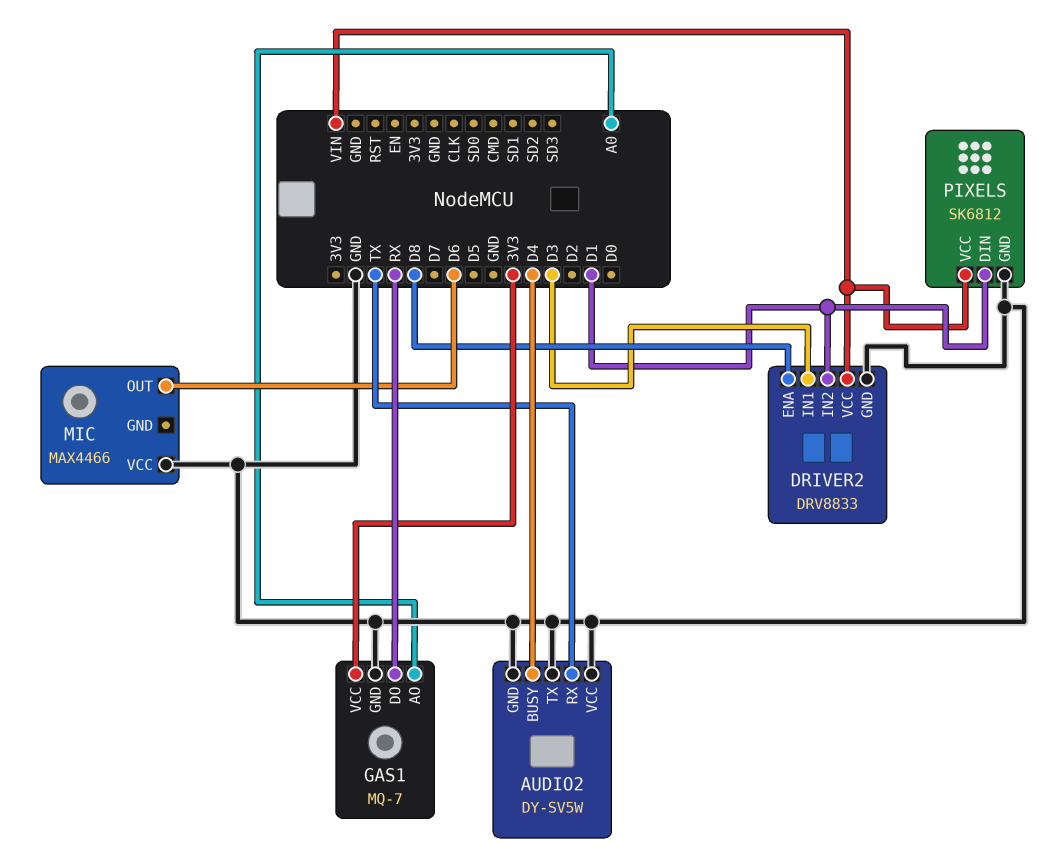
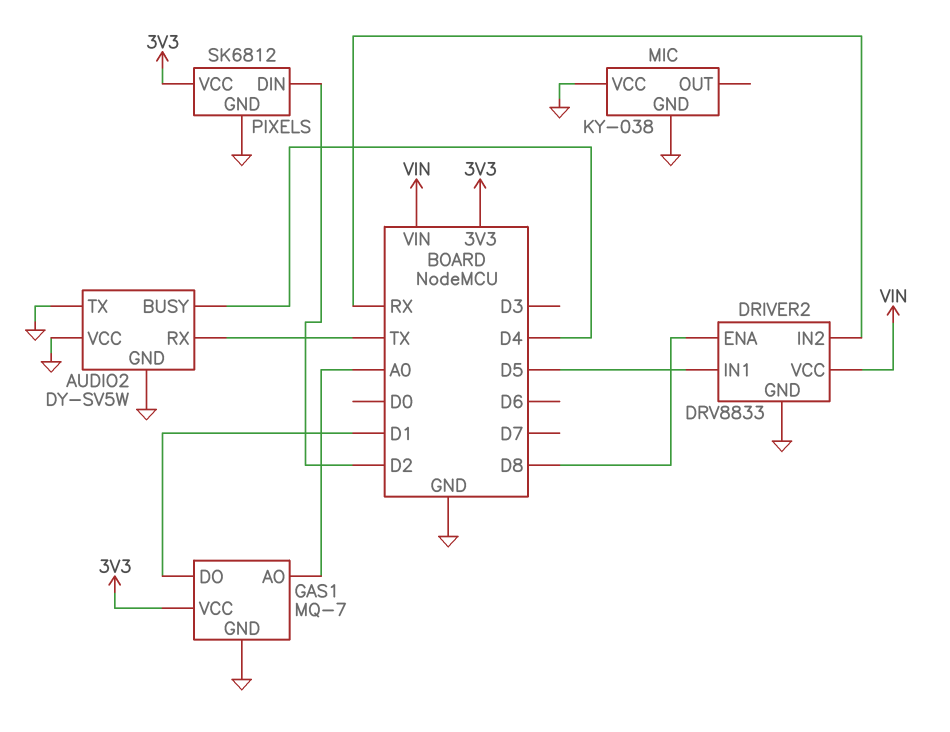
DRIVER2 pin IN1: D3 -> D5
DRIVER2 pin IN2: D1 -> RX
GAS1 pin DO: RX -> D1
MIC: MAX4466 -> KY-038
MIC pin GND: none -> GND
MIC pin OUT: D6 -> none
PIXELS pin DIN: D1 -> D2
PIXELS pin VCC: VIN -> 3V3

